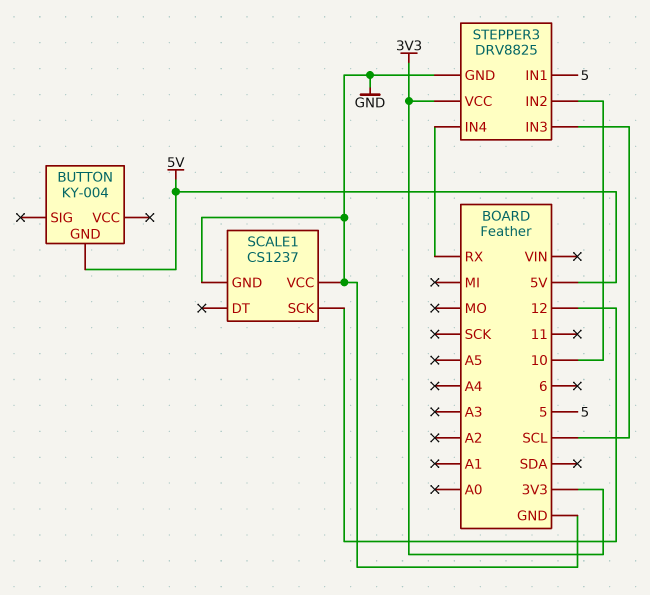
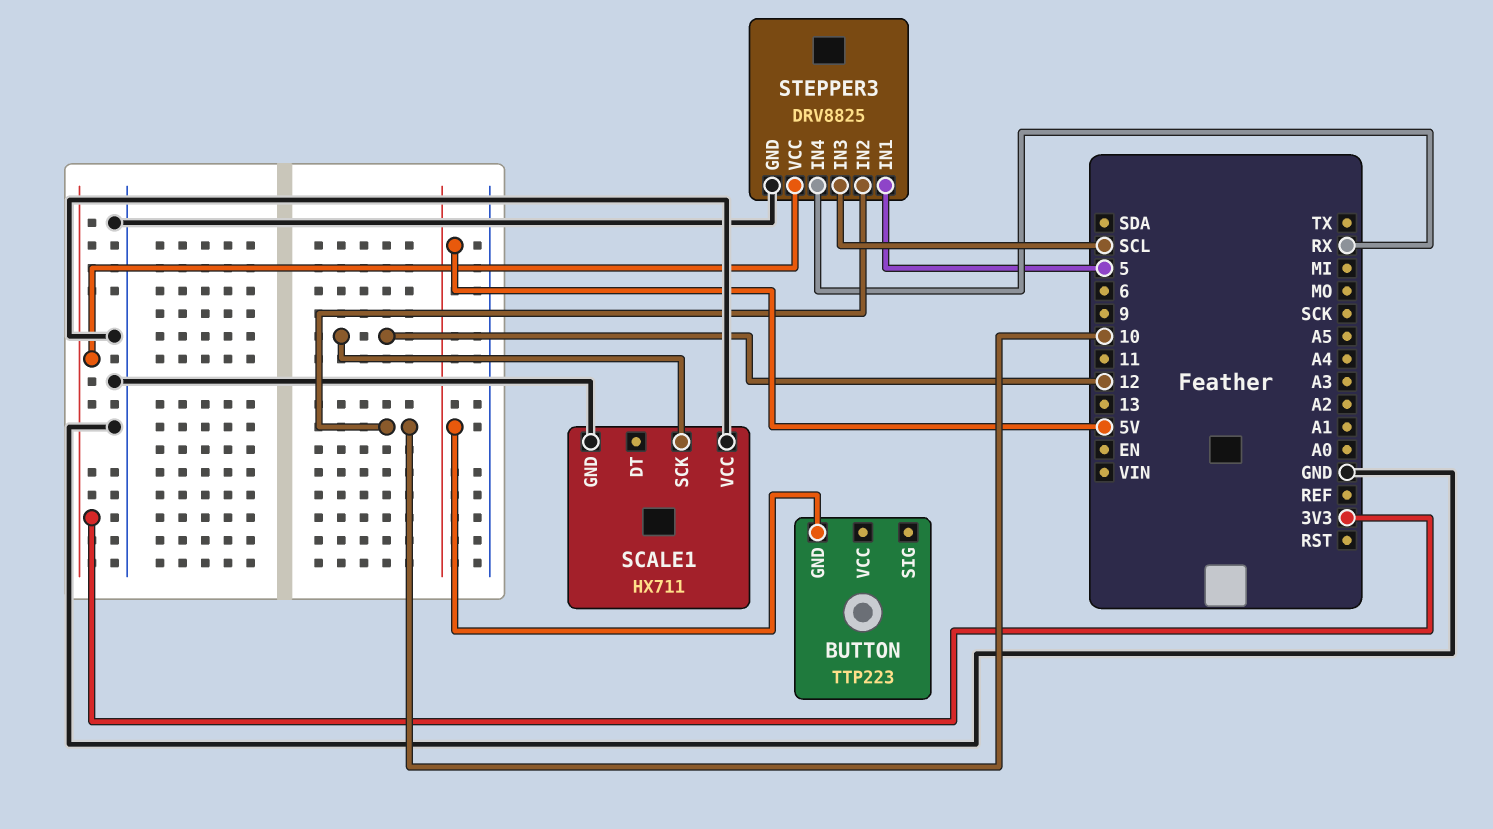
BUTTON: KY-004 -> TTP223
SCALE1: CS1237 -> HX711

